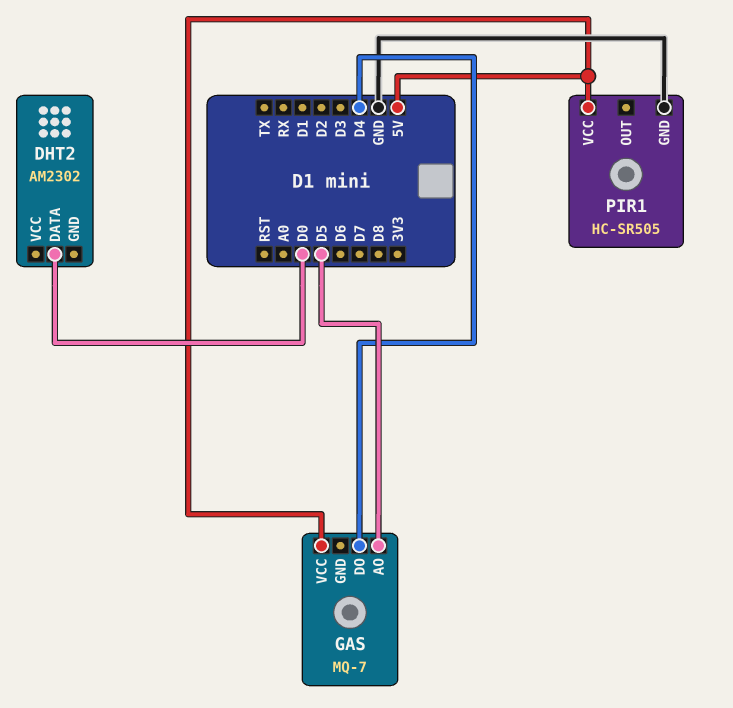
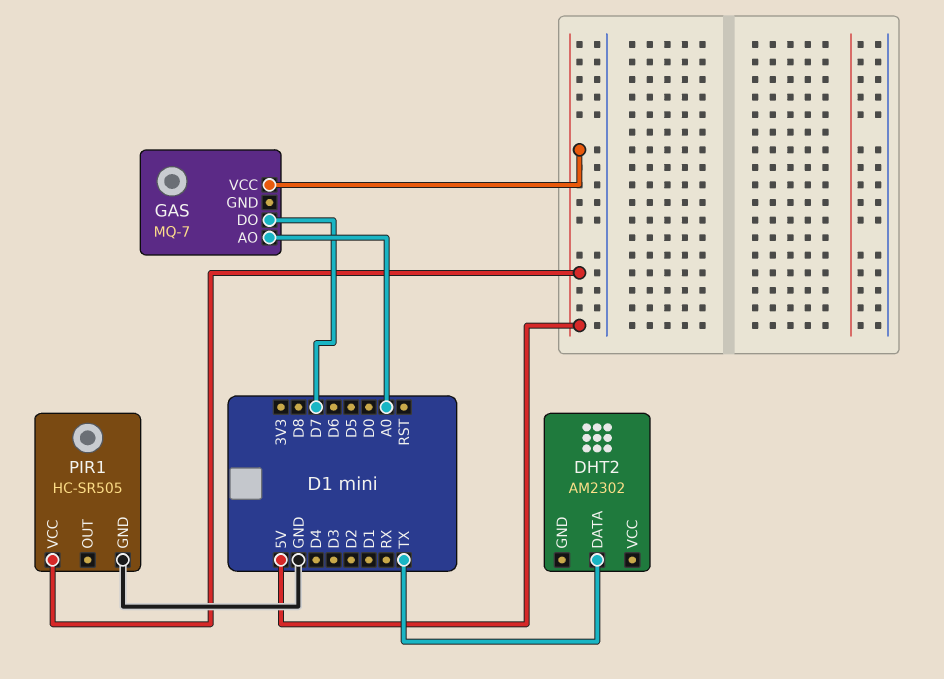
DHT2 pin DATA: D0 -> TX
GAS pin AO: D5 -> A0
GAS pin DO: D4 -> D7

